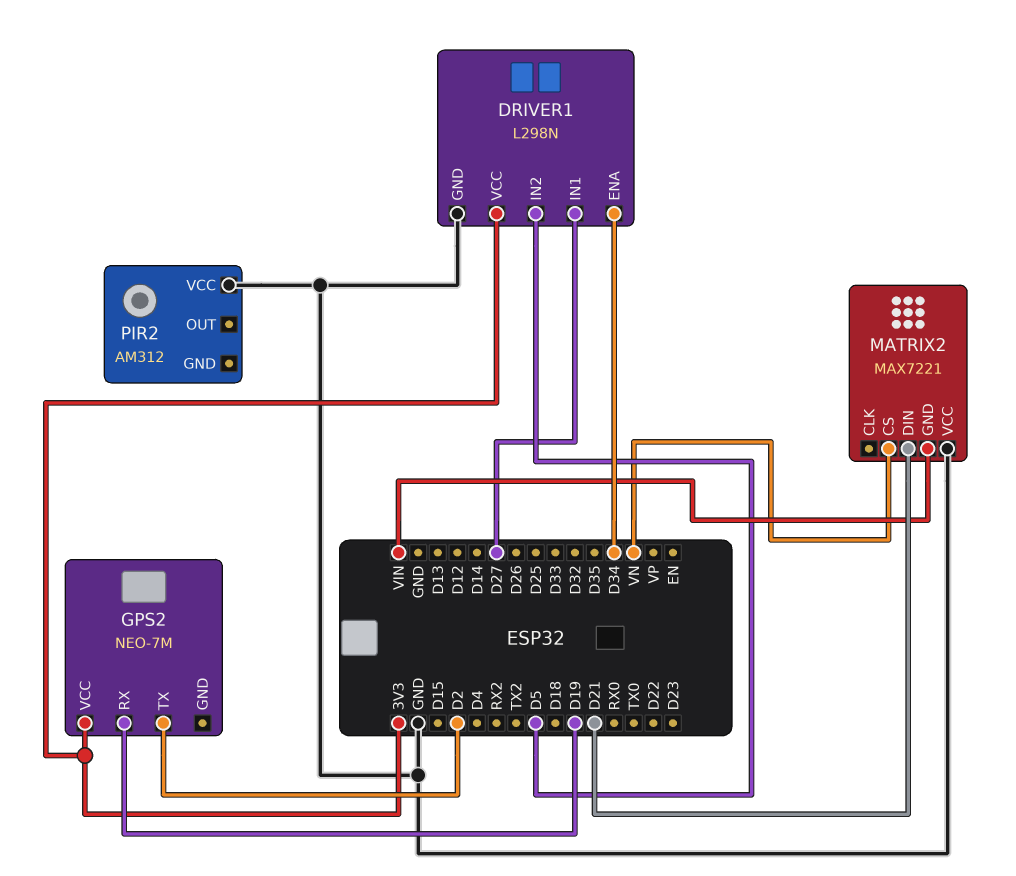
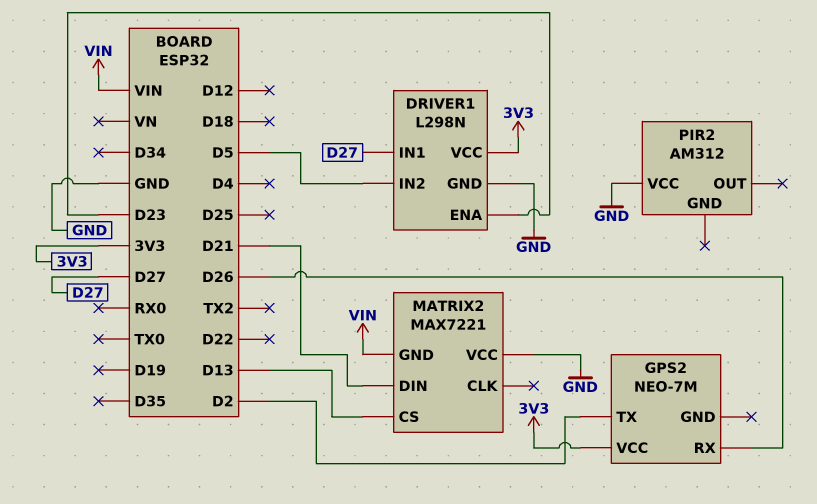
DRIVER1 pin ENA: D34 -> D23
GPS2 pin RX: D19 -> D26
MATRIX2 pin CS: VN -> D13

